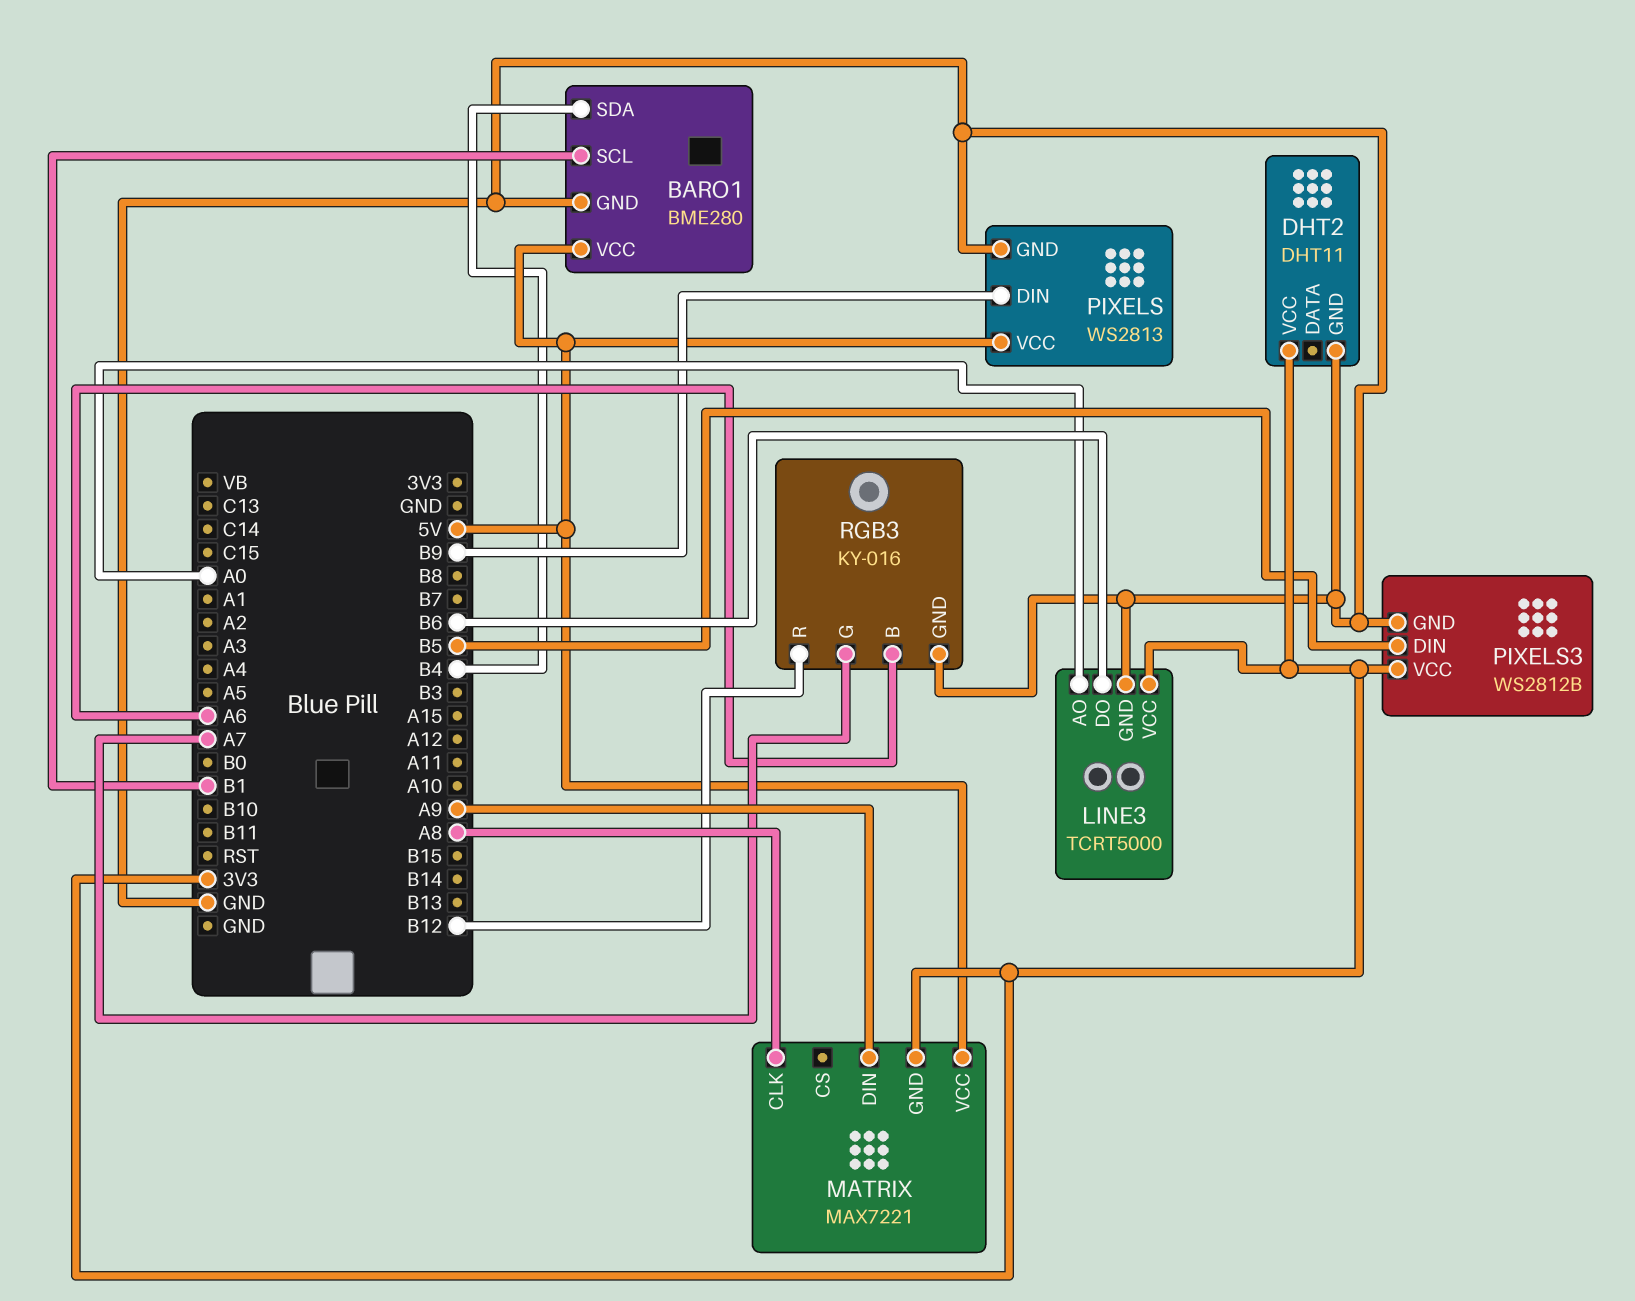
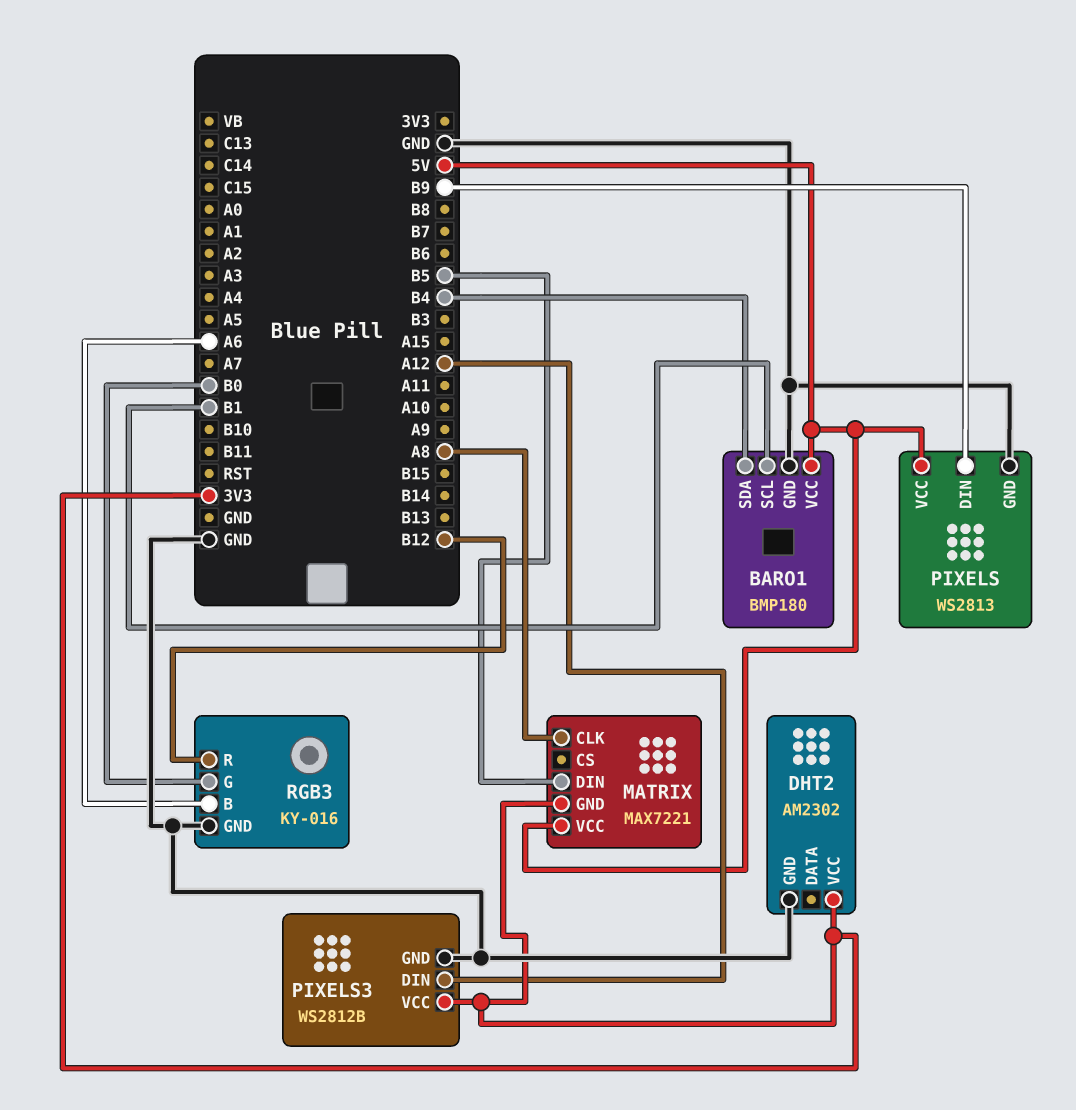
BARO1: BME280 -> BMP180
DHT2: DHT11 -> AM2302
LINE3: TCRT5000 -> none
LINE3 pin AO: A0 -> none
LINE3 pin DO: B6 -> none
LINE3 pin GND: GND -> none
LINE3 pin VCC: 3V3 -> none
MATRIX pin DIN: A9 -> B5
PIXELS3 pin DIN: B5 -> A12
RGB3 pin G: A7 -> B0

